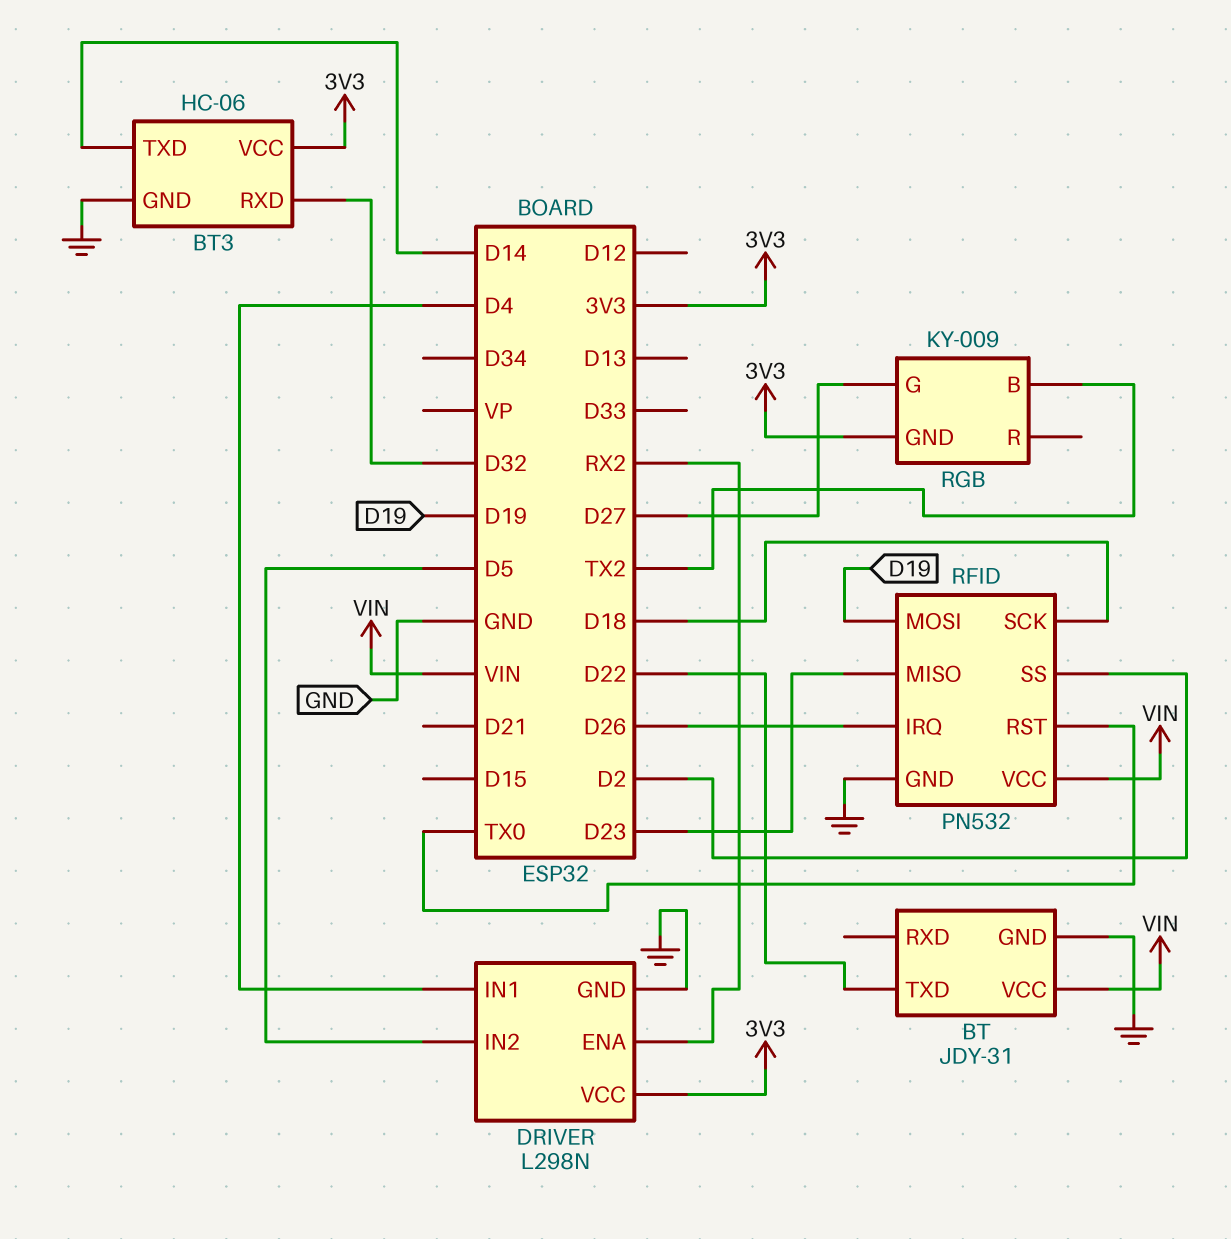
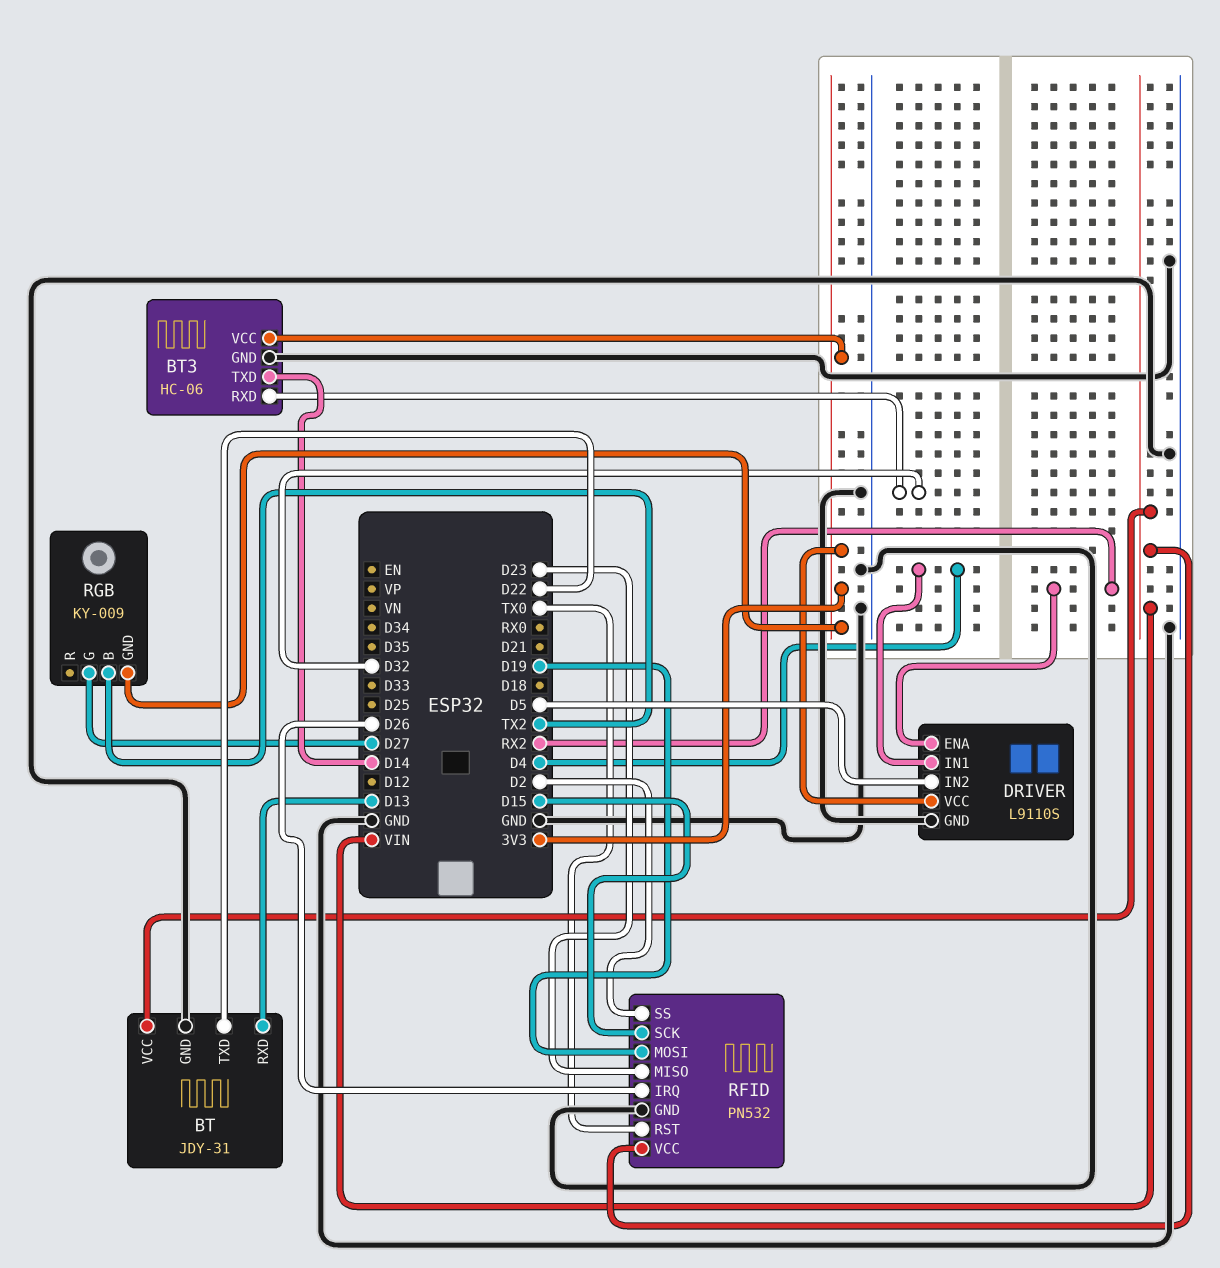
BT pin RXD: none -> D13
DRIVER: L298N -> L9110S
RFID pin SCK: D18 -> D15

